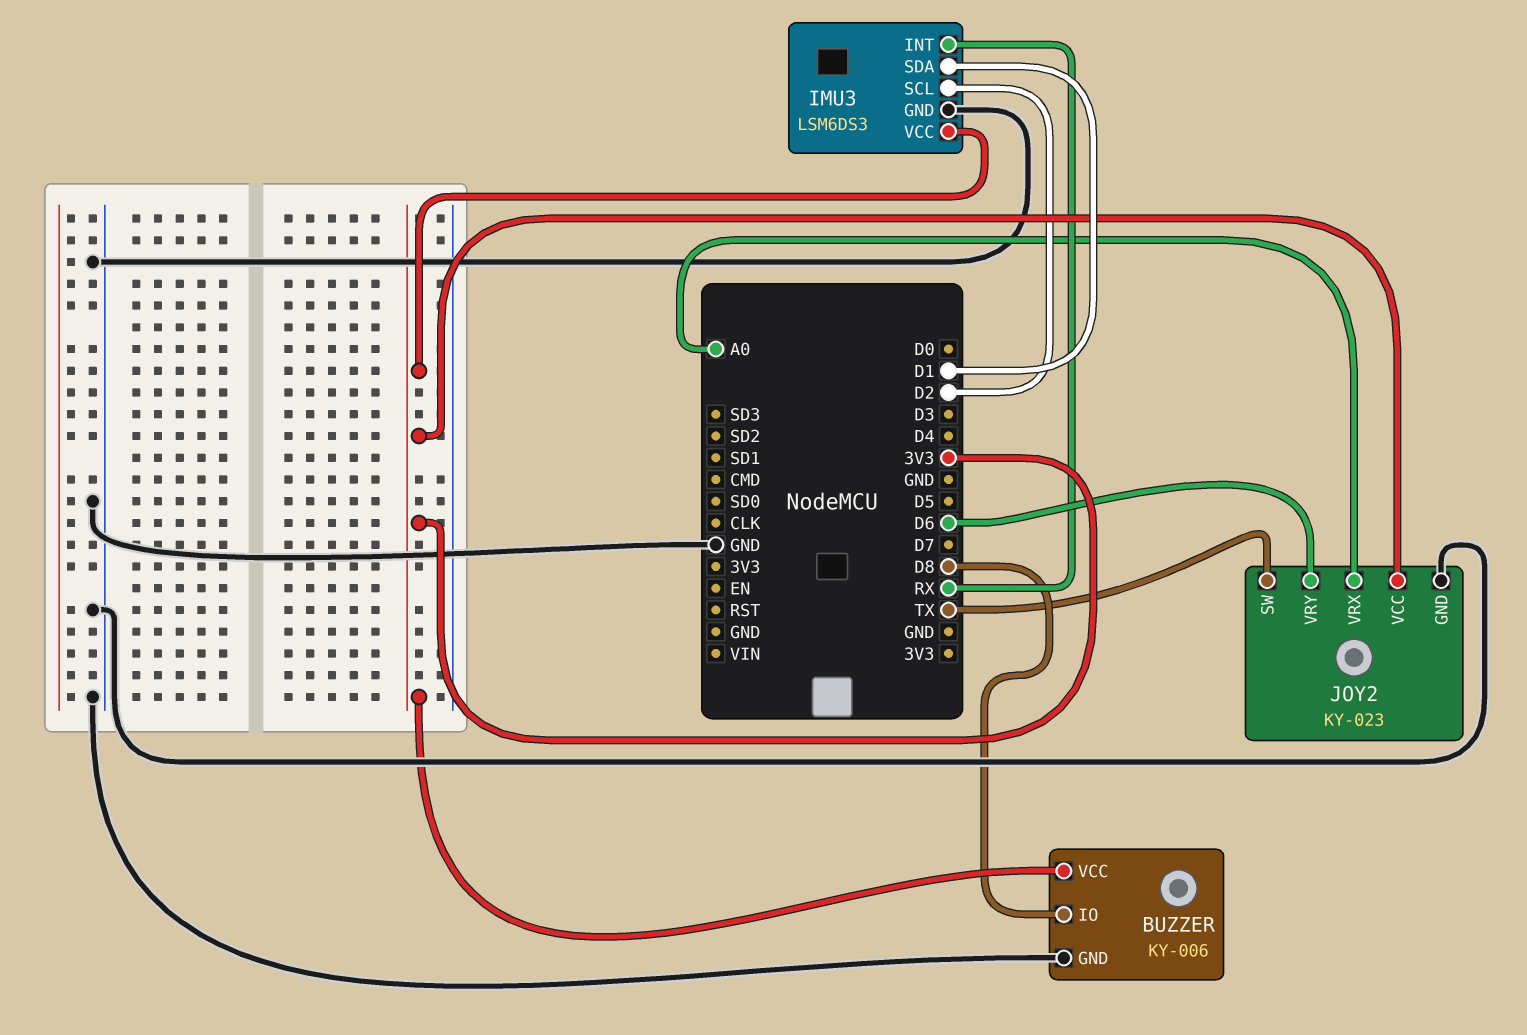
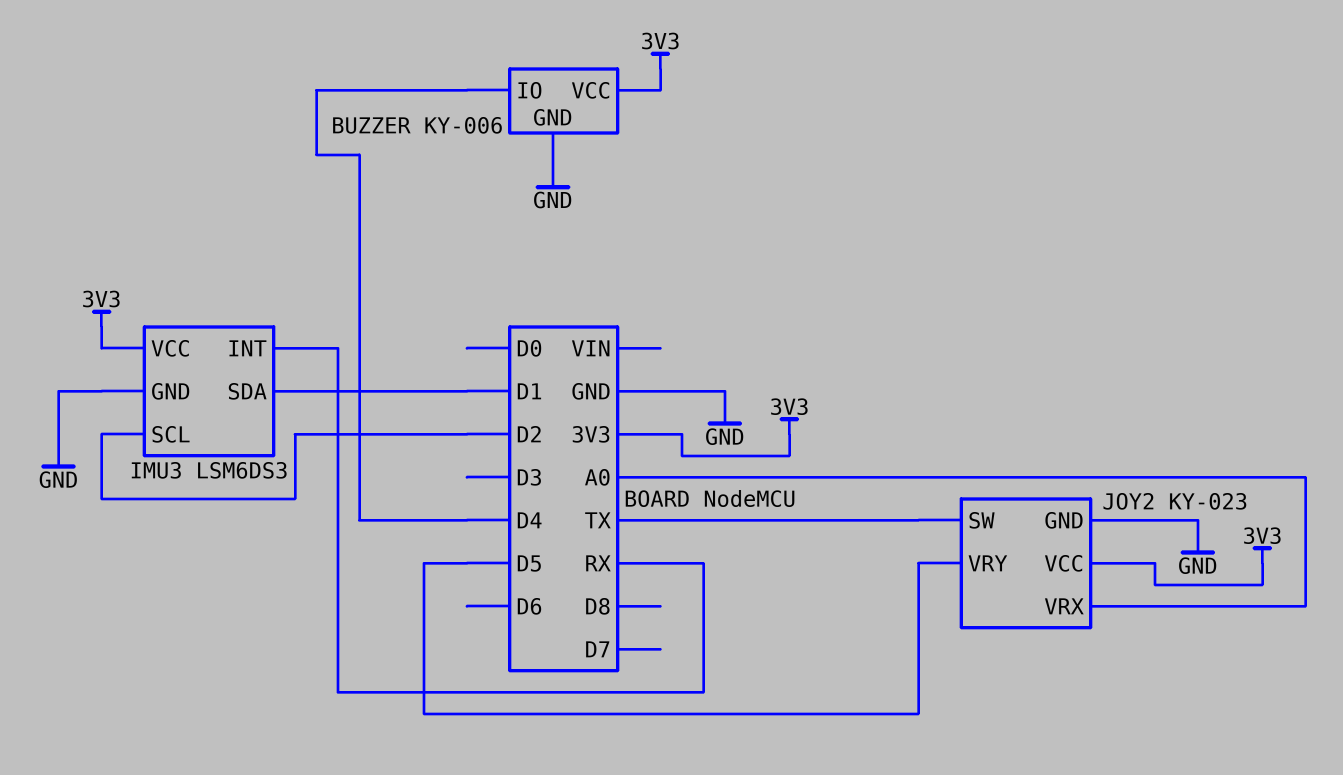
BUZZER pin IO: D8 -> D4
JOY2 pin VRY: D6 -> D5

